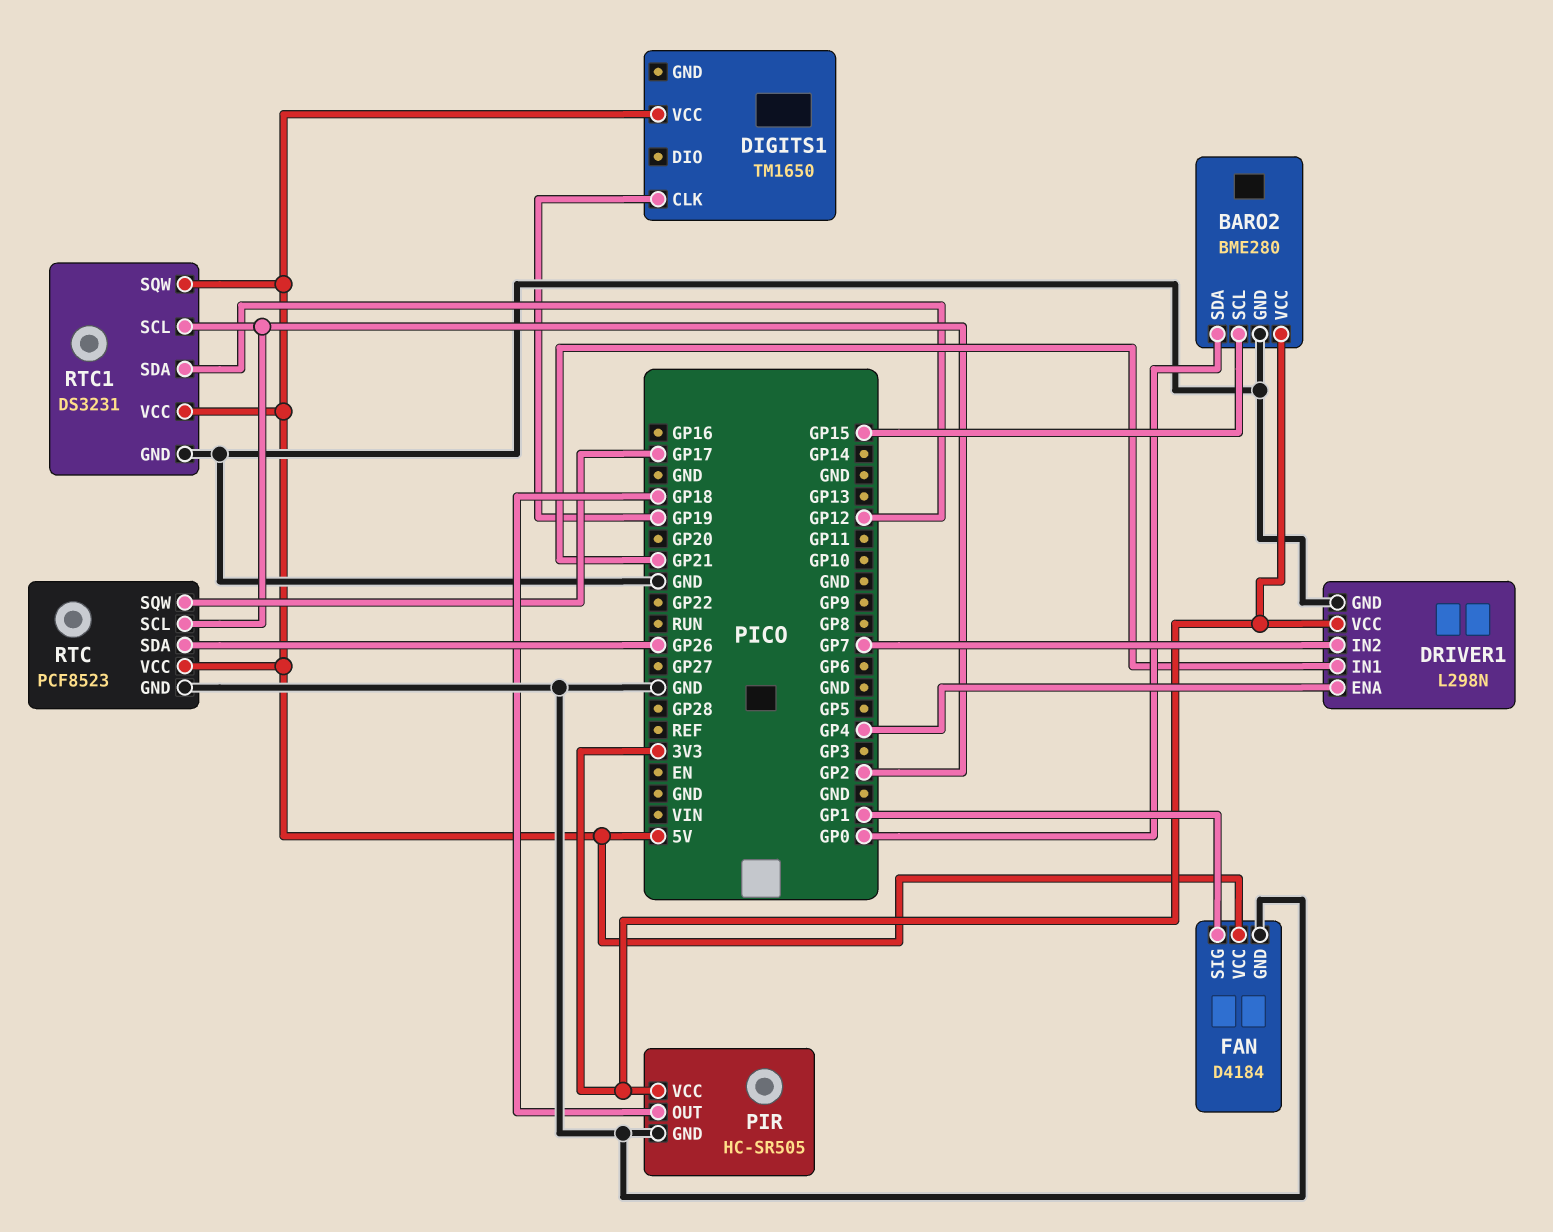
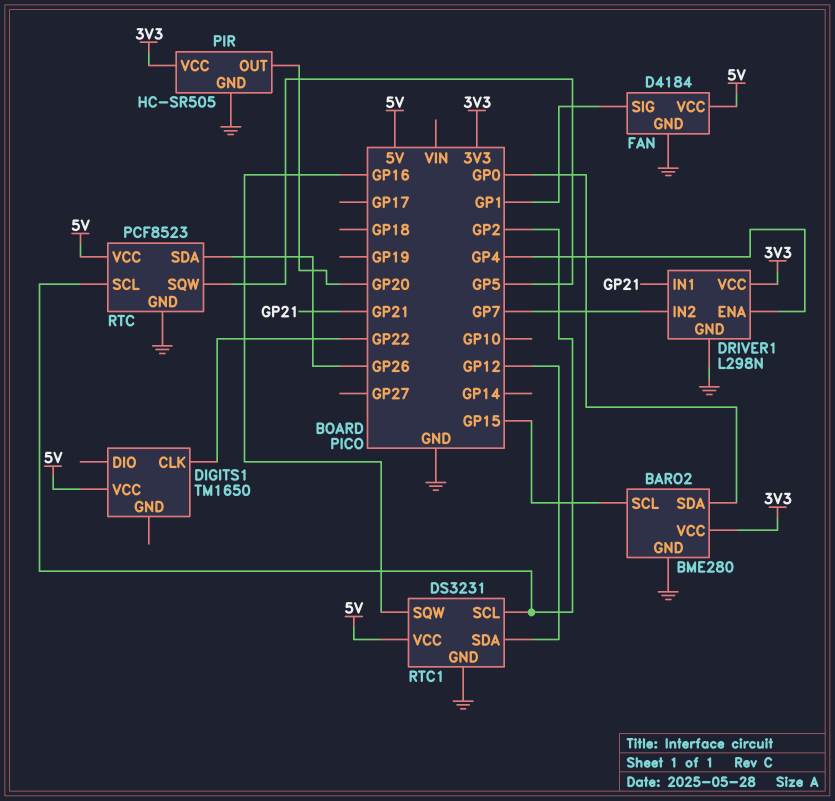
DIGITS1 pin CLK: GP19 -> GP22
PIR pin OUT: GP18 -> GP20
RTC pin SQW: GP17 -> GP5
RTC1 pin SQW: 5V -> GP16

